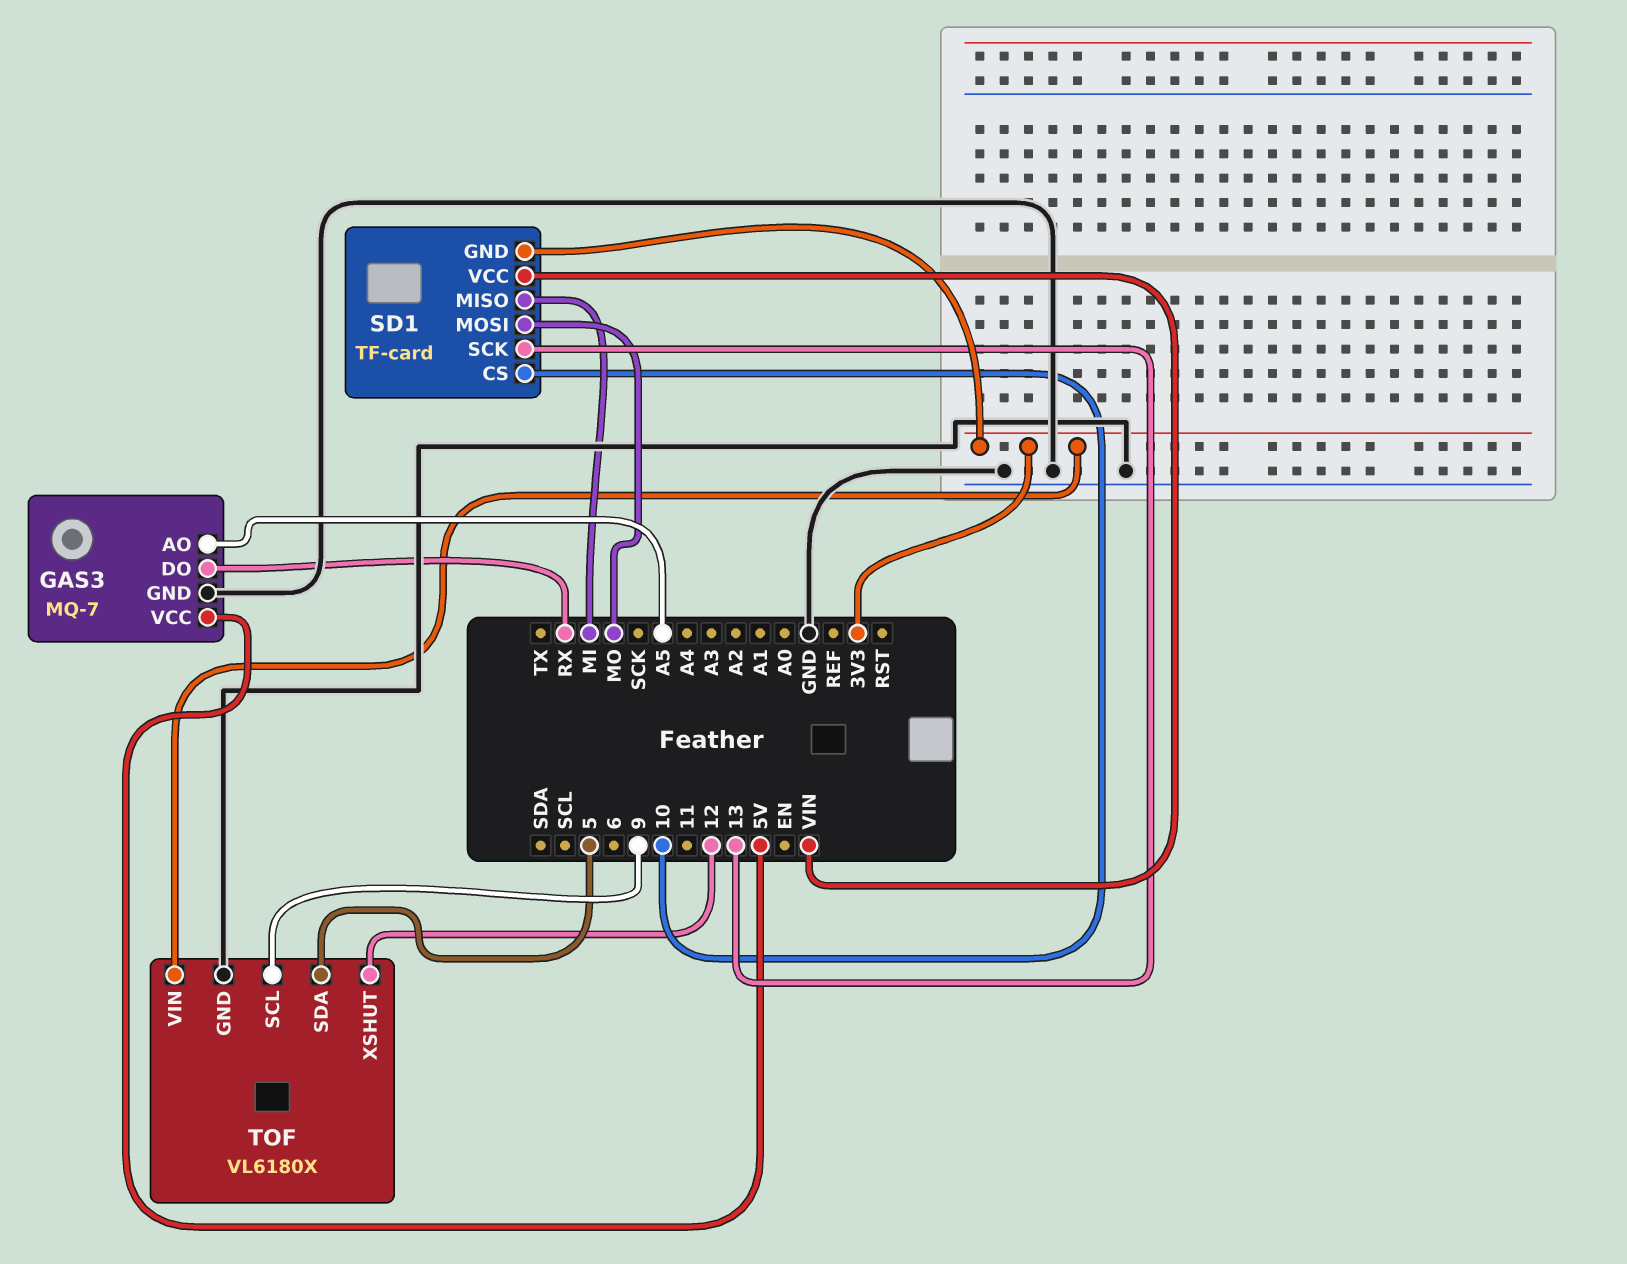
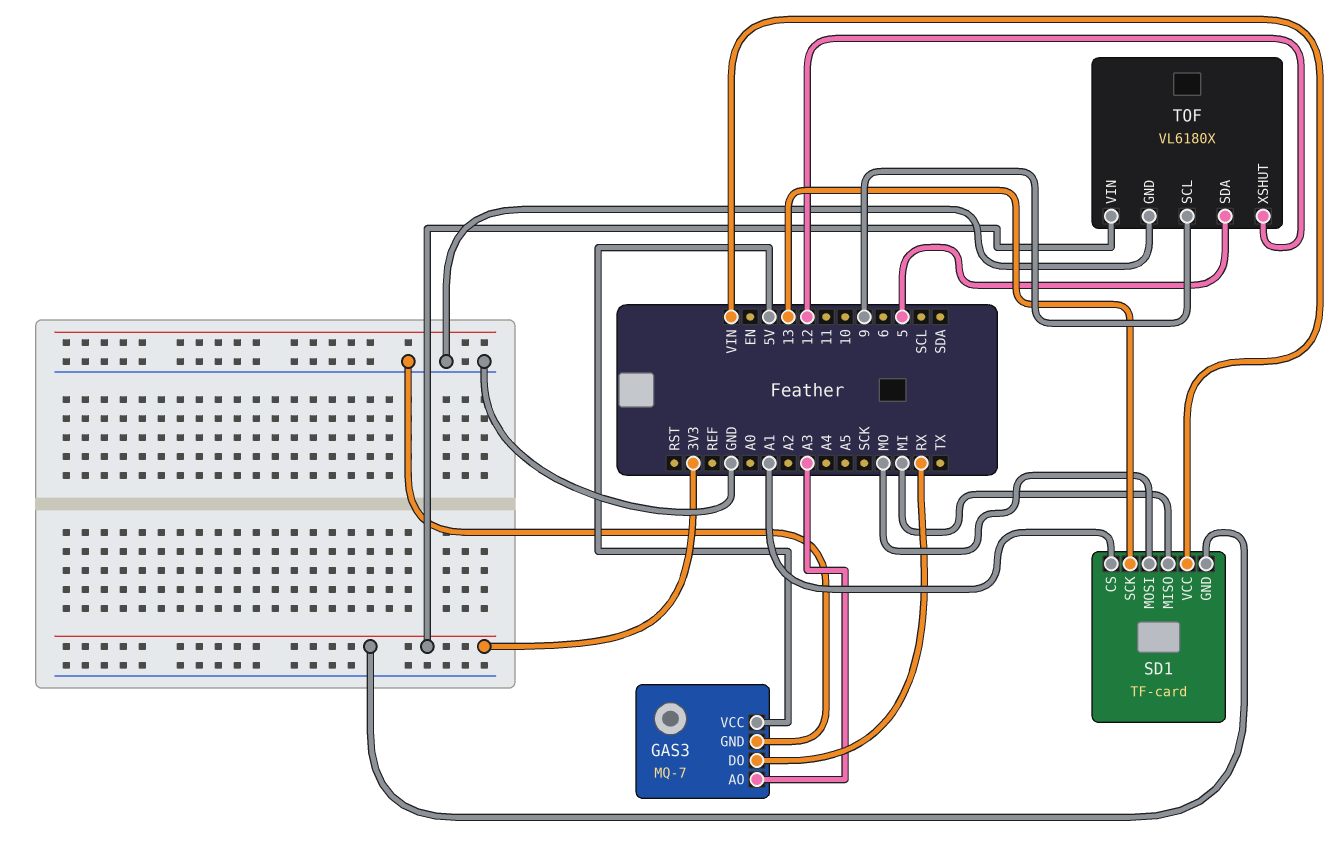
GAS3 pin AO: A5 -> A3
SD1 pin CS: 10 -> A1

